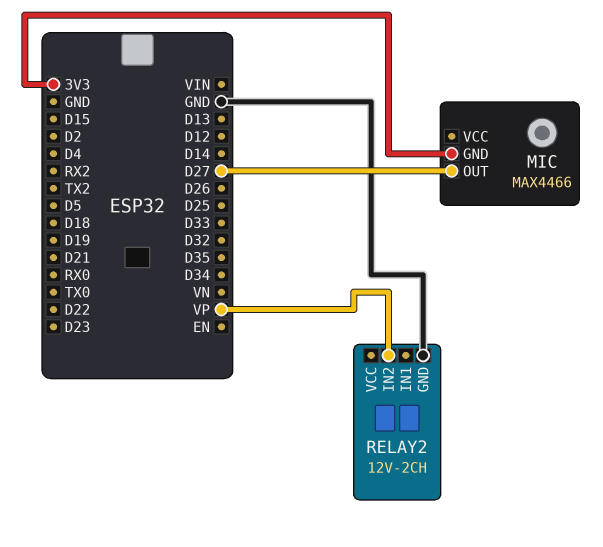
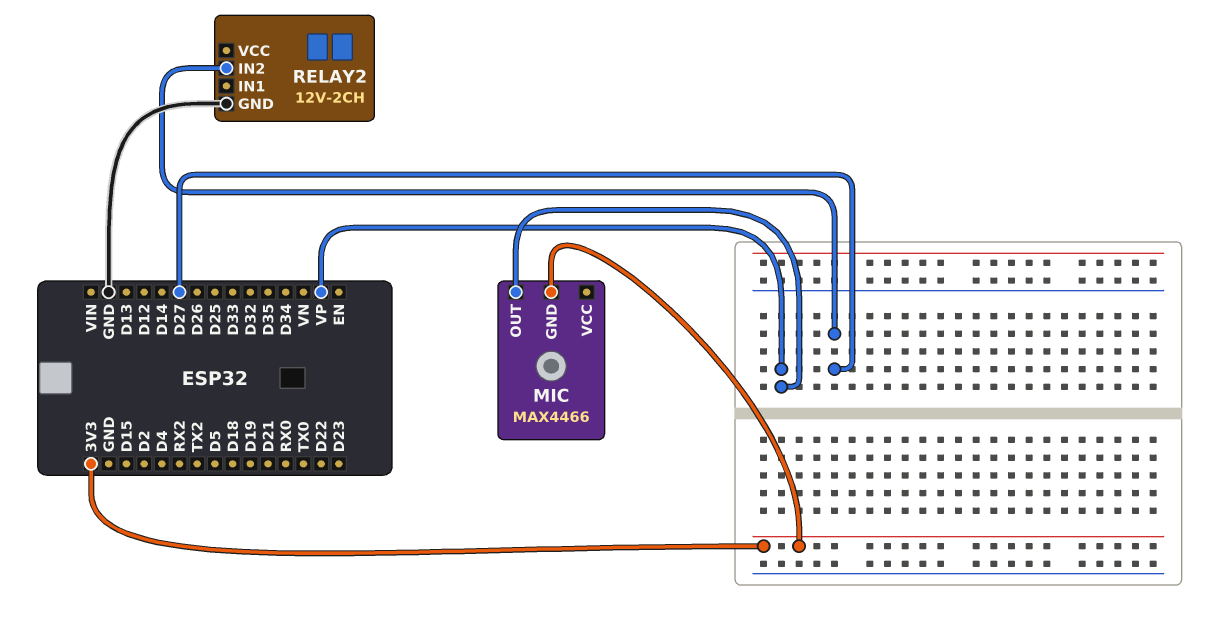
MIC pin OUT: D27 -> VP
RELAY2 pin IN2: VP -> D27

